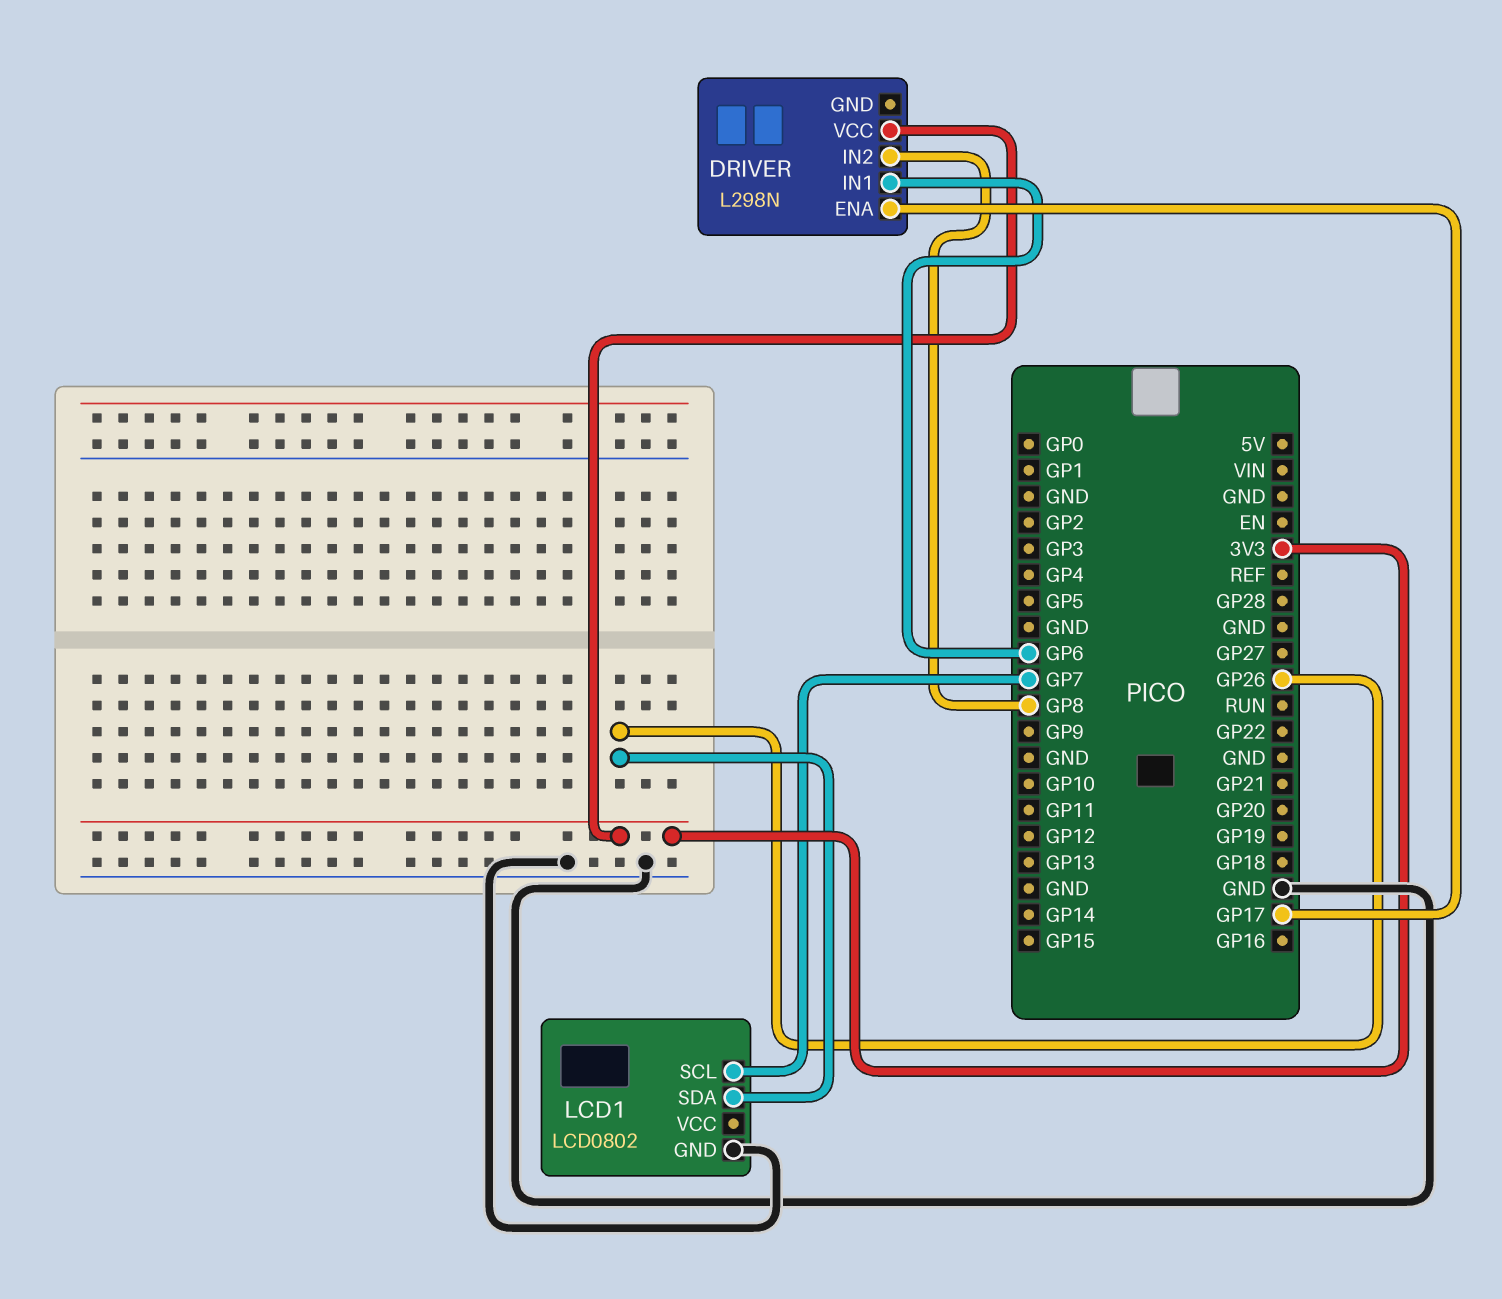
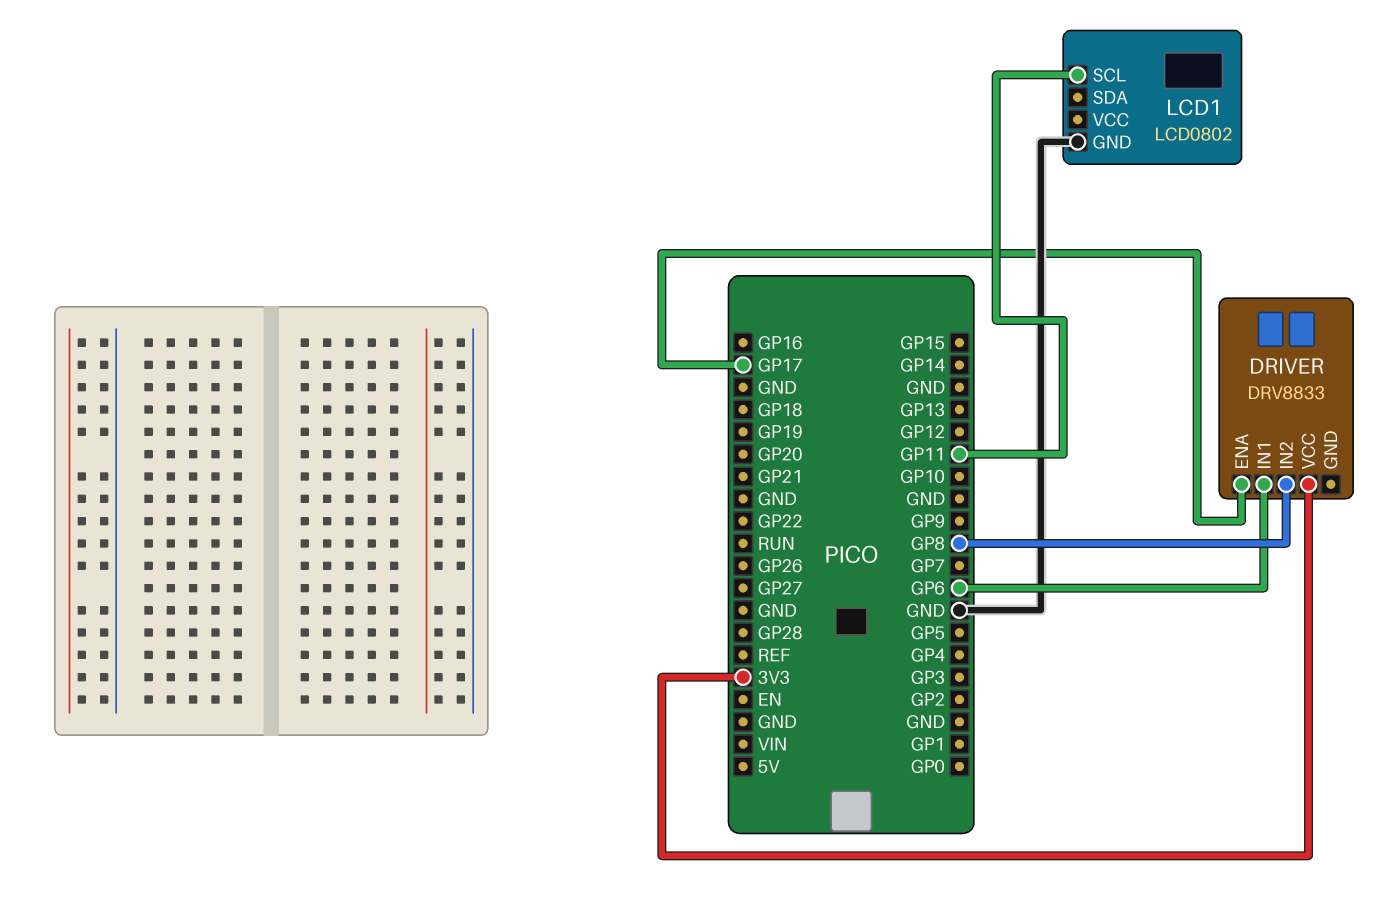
DRIVER: L298N -> DRV8833
LCD1 pin SCL: GP7 -> GP11
LCD1 pin SDA: GP26 -> none

